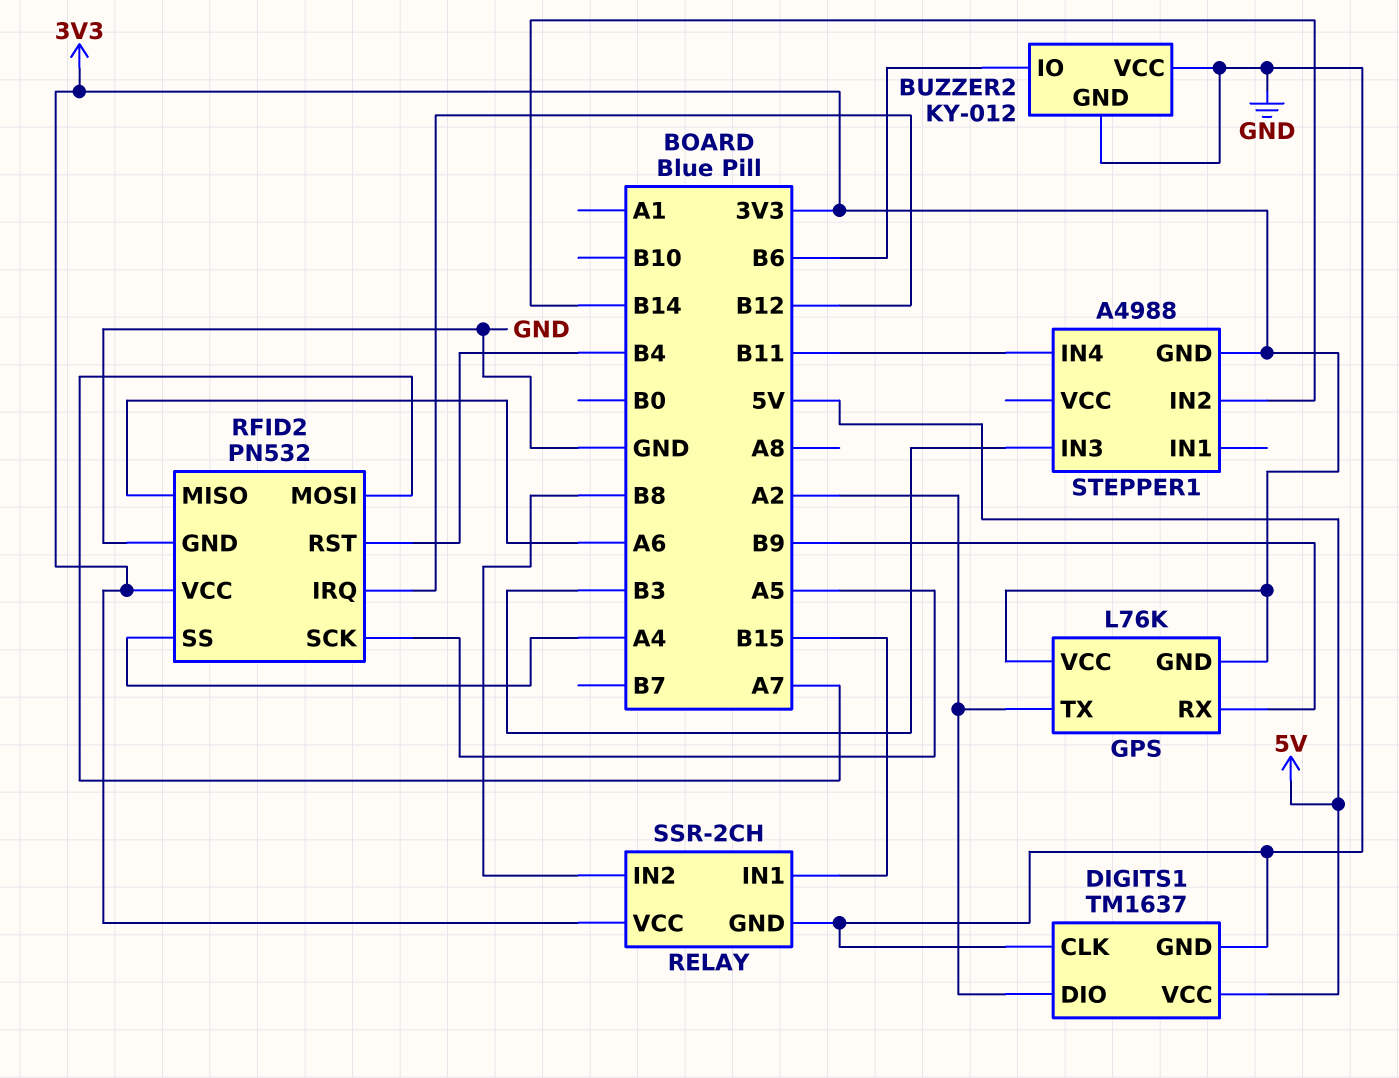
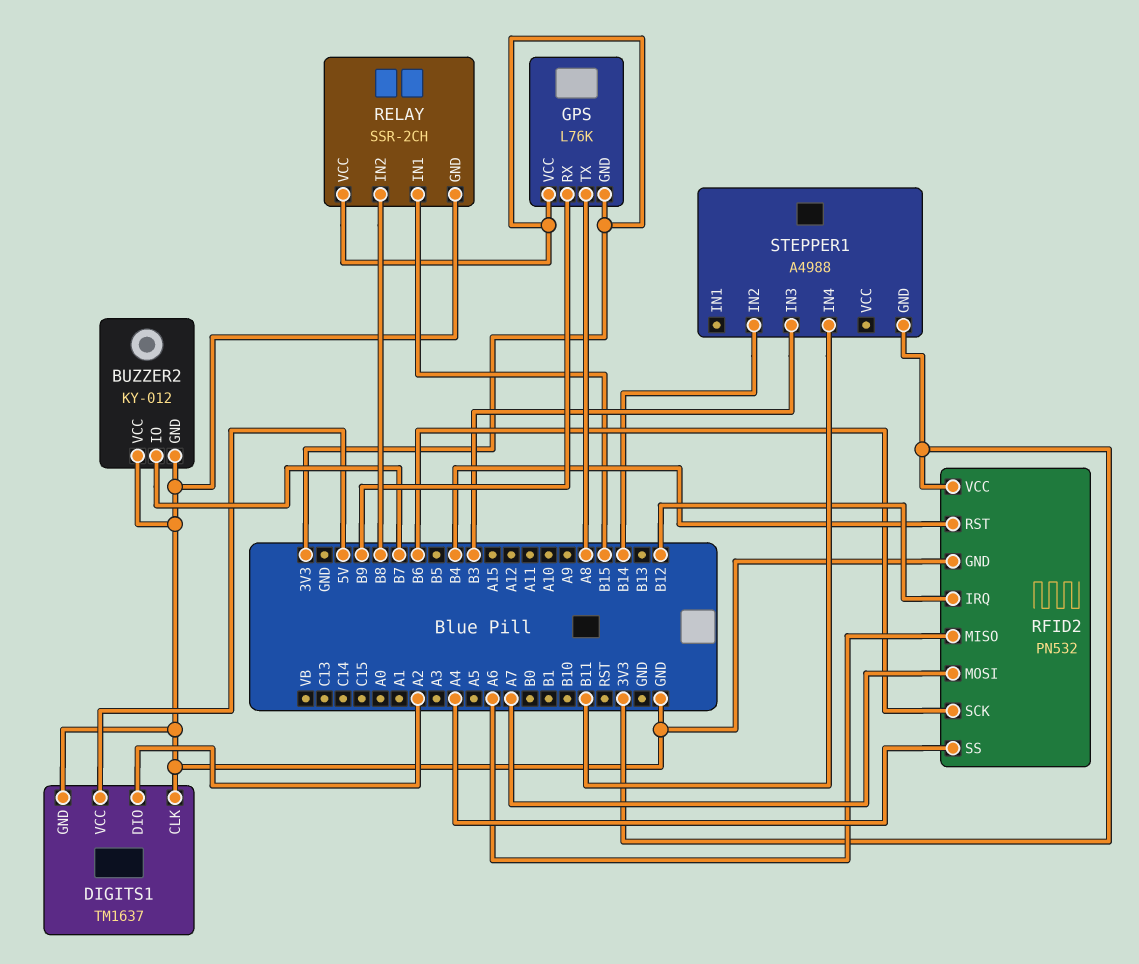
BUZZER2 pin IO: B6 -> B7
GPS pin TX: A2 -> A8
RFID2 pin SCK: A5 -> B6

